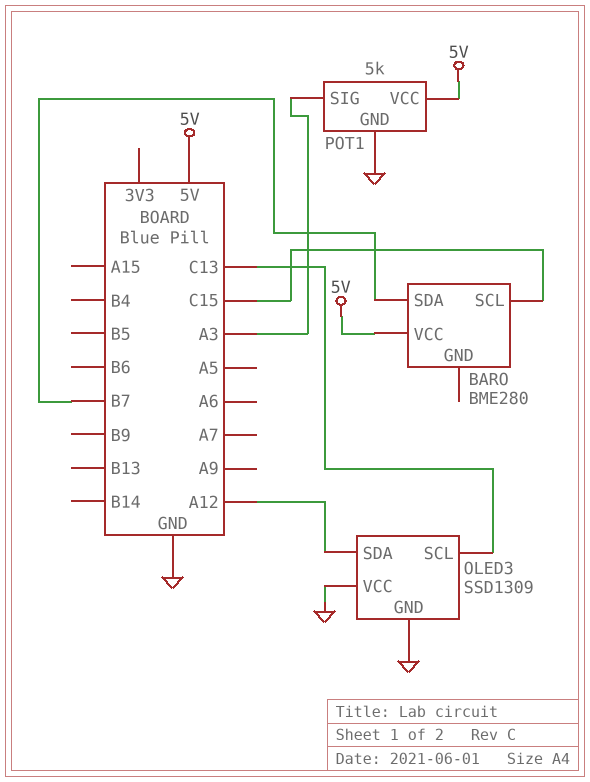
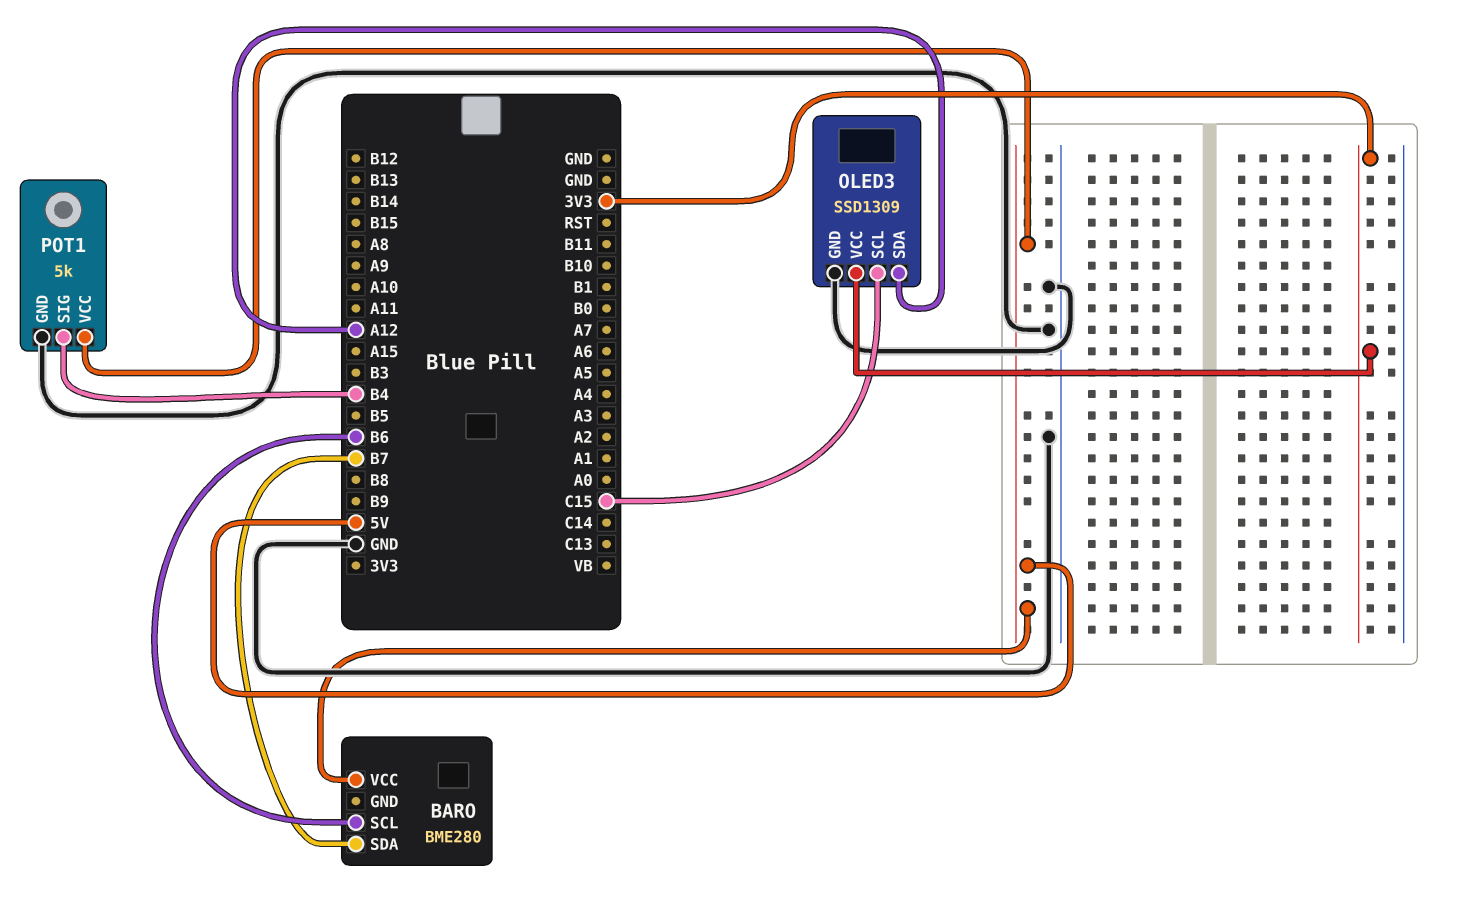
BARO pin SCL: C15 -> B6
OLED3 pin SCL: C13 -> C15
OLED3 pin VCC: GND -> 3V3
POT1 pin SIG: A3 -> B4

